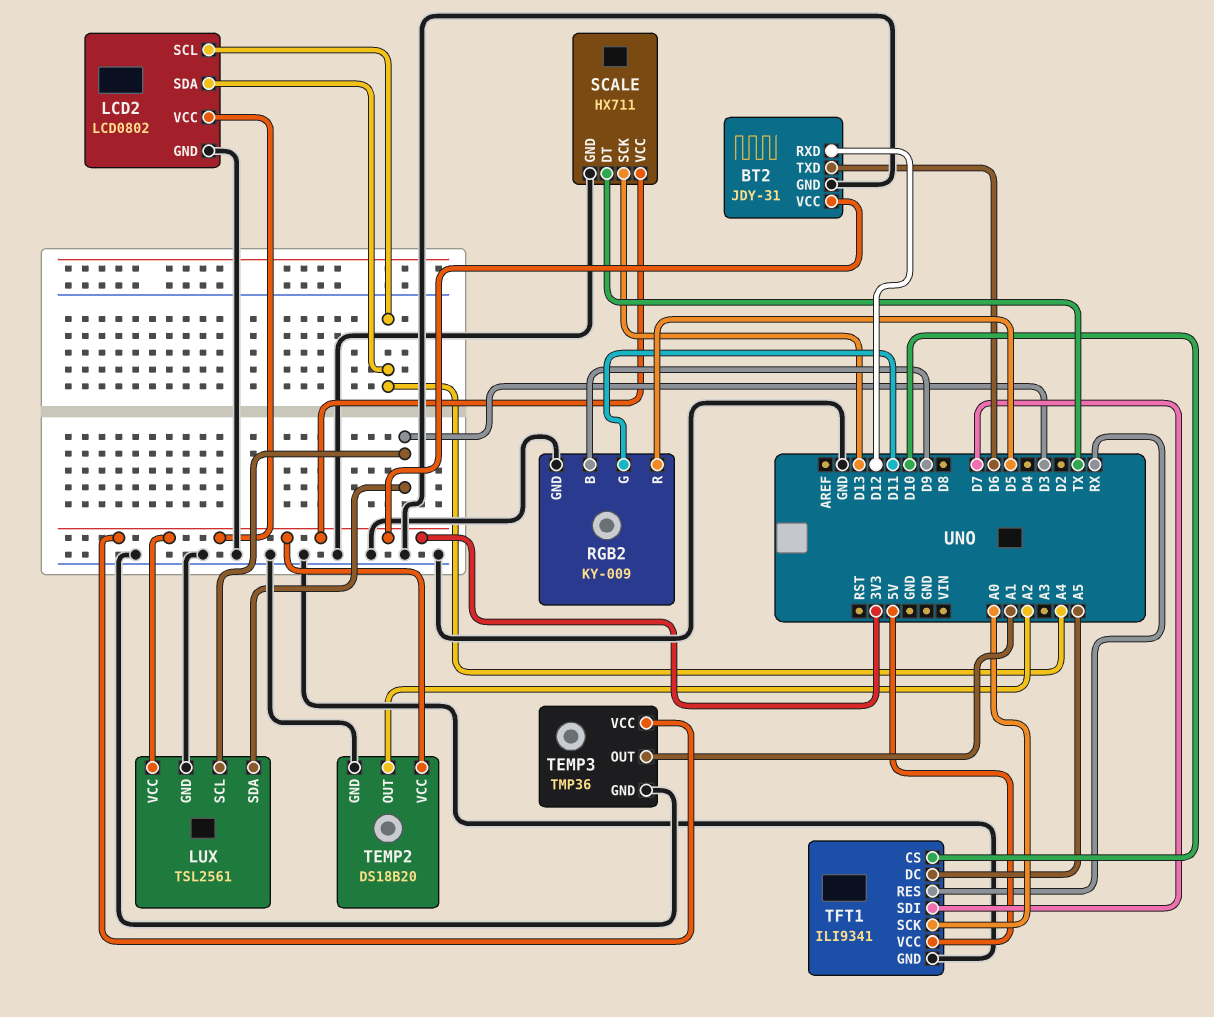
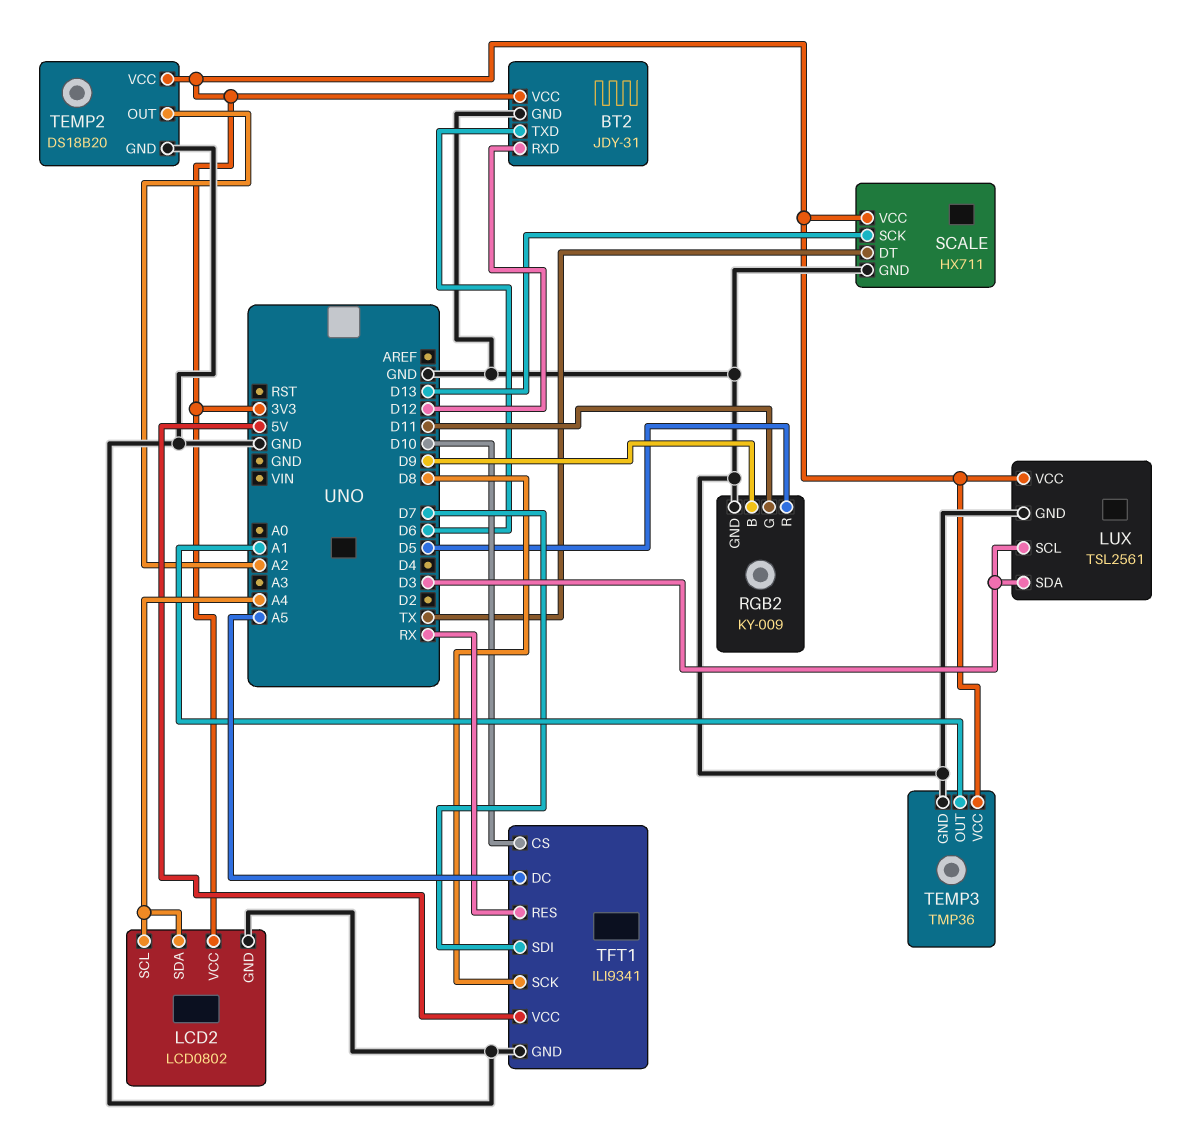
TFT1 pin SCK: A0 -> D8

